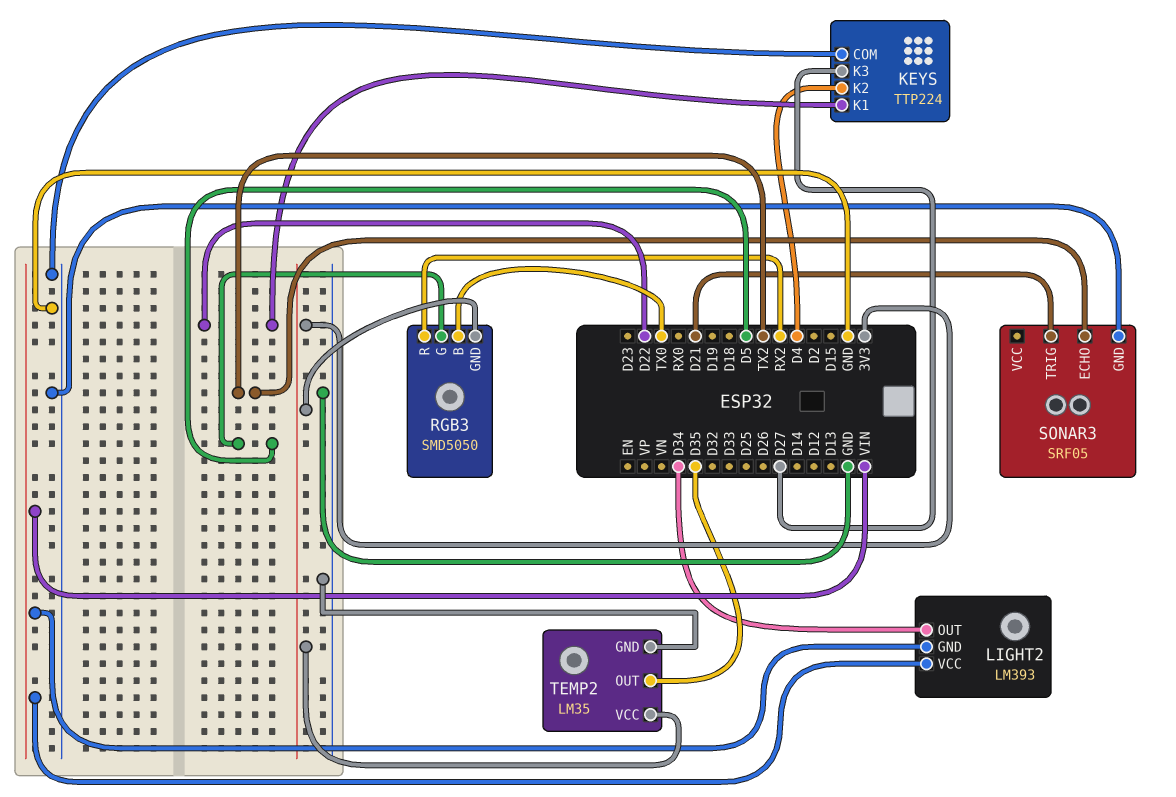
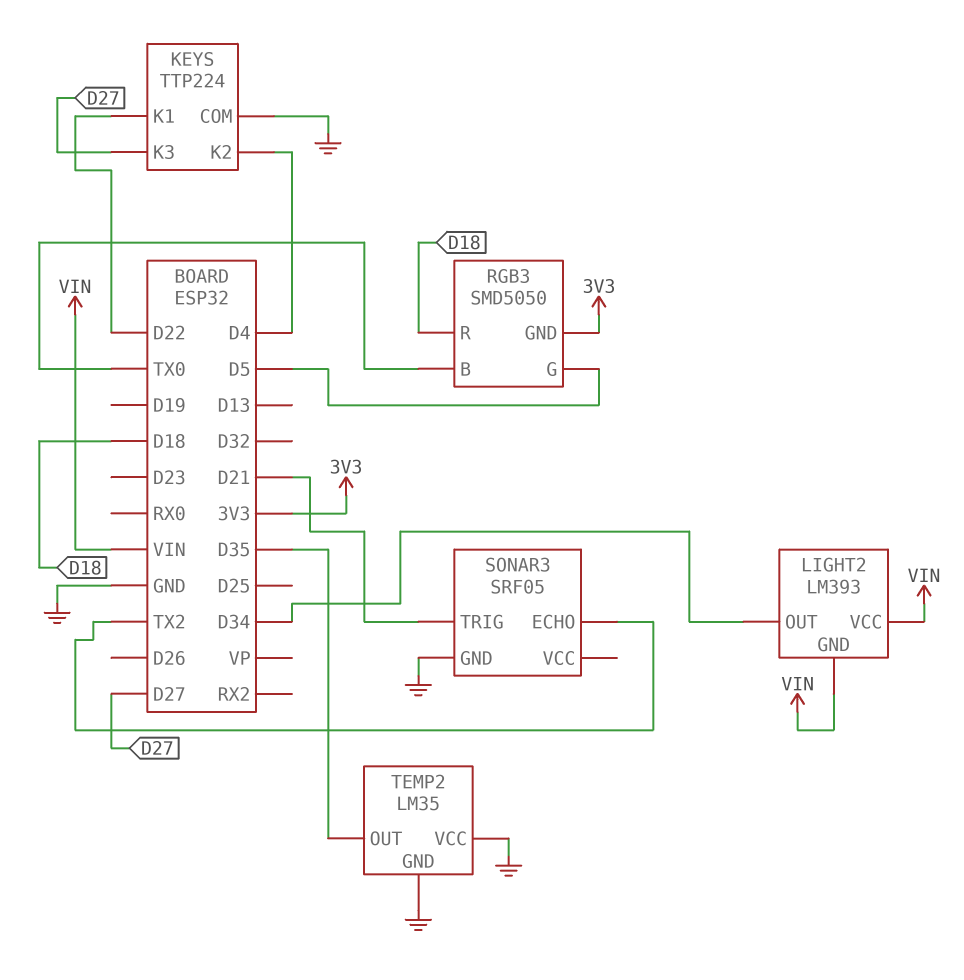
RGB3 pin R: RX2 -> D18
TEMP2 pin VCC: 3V3 -> GND

